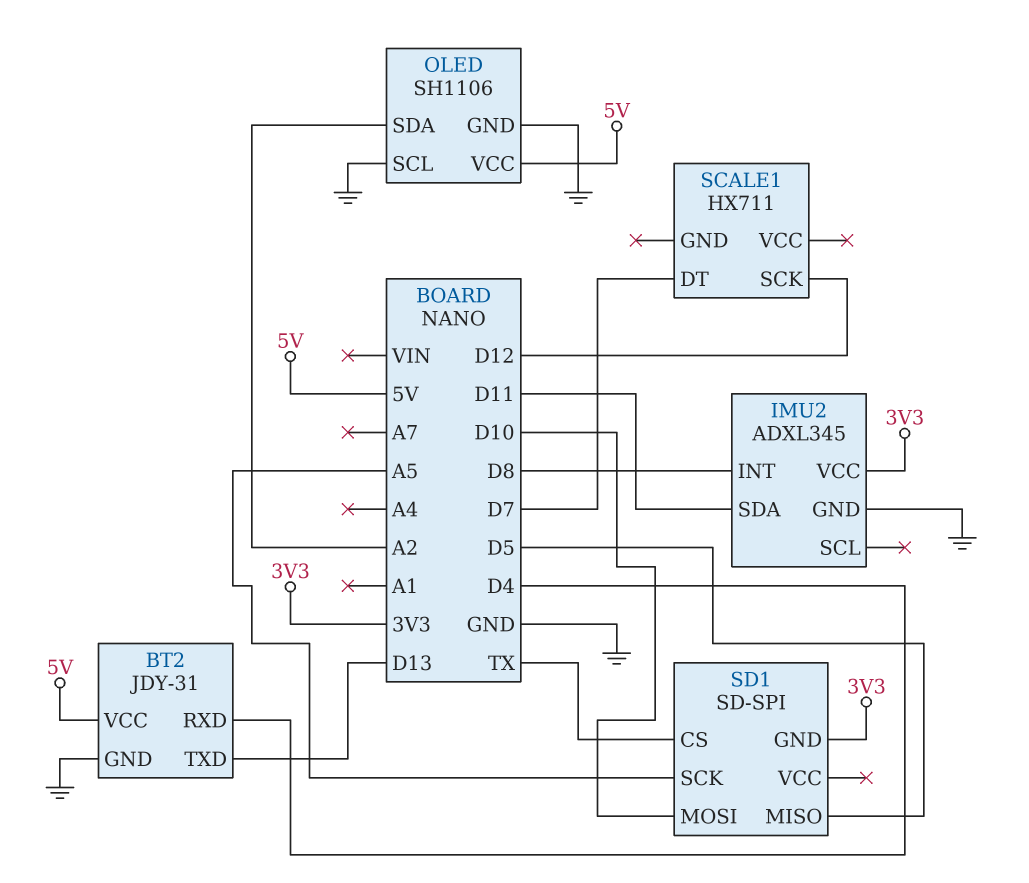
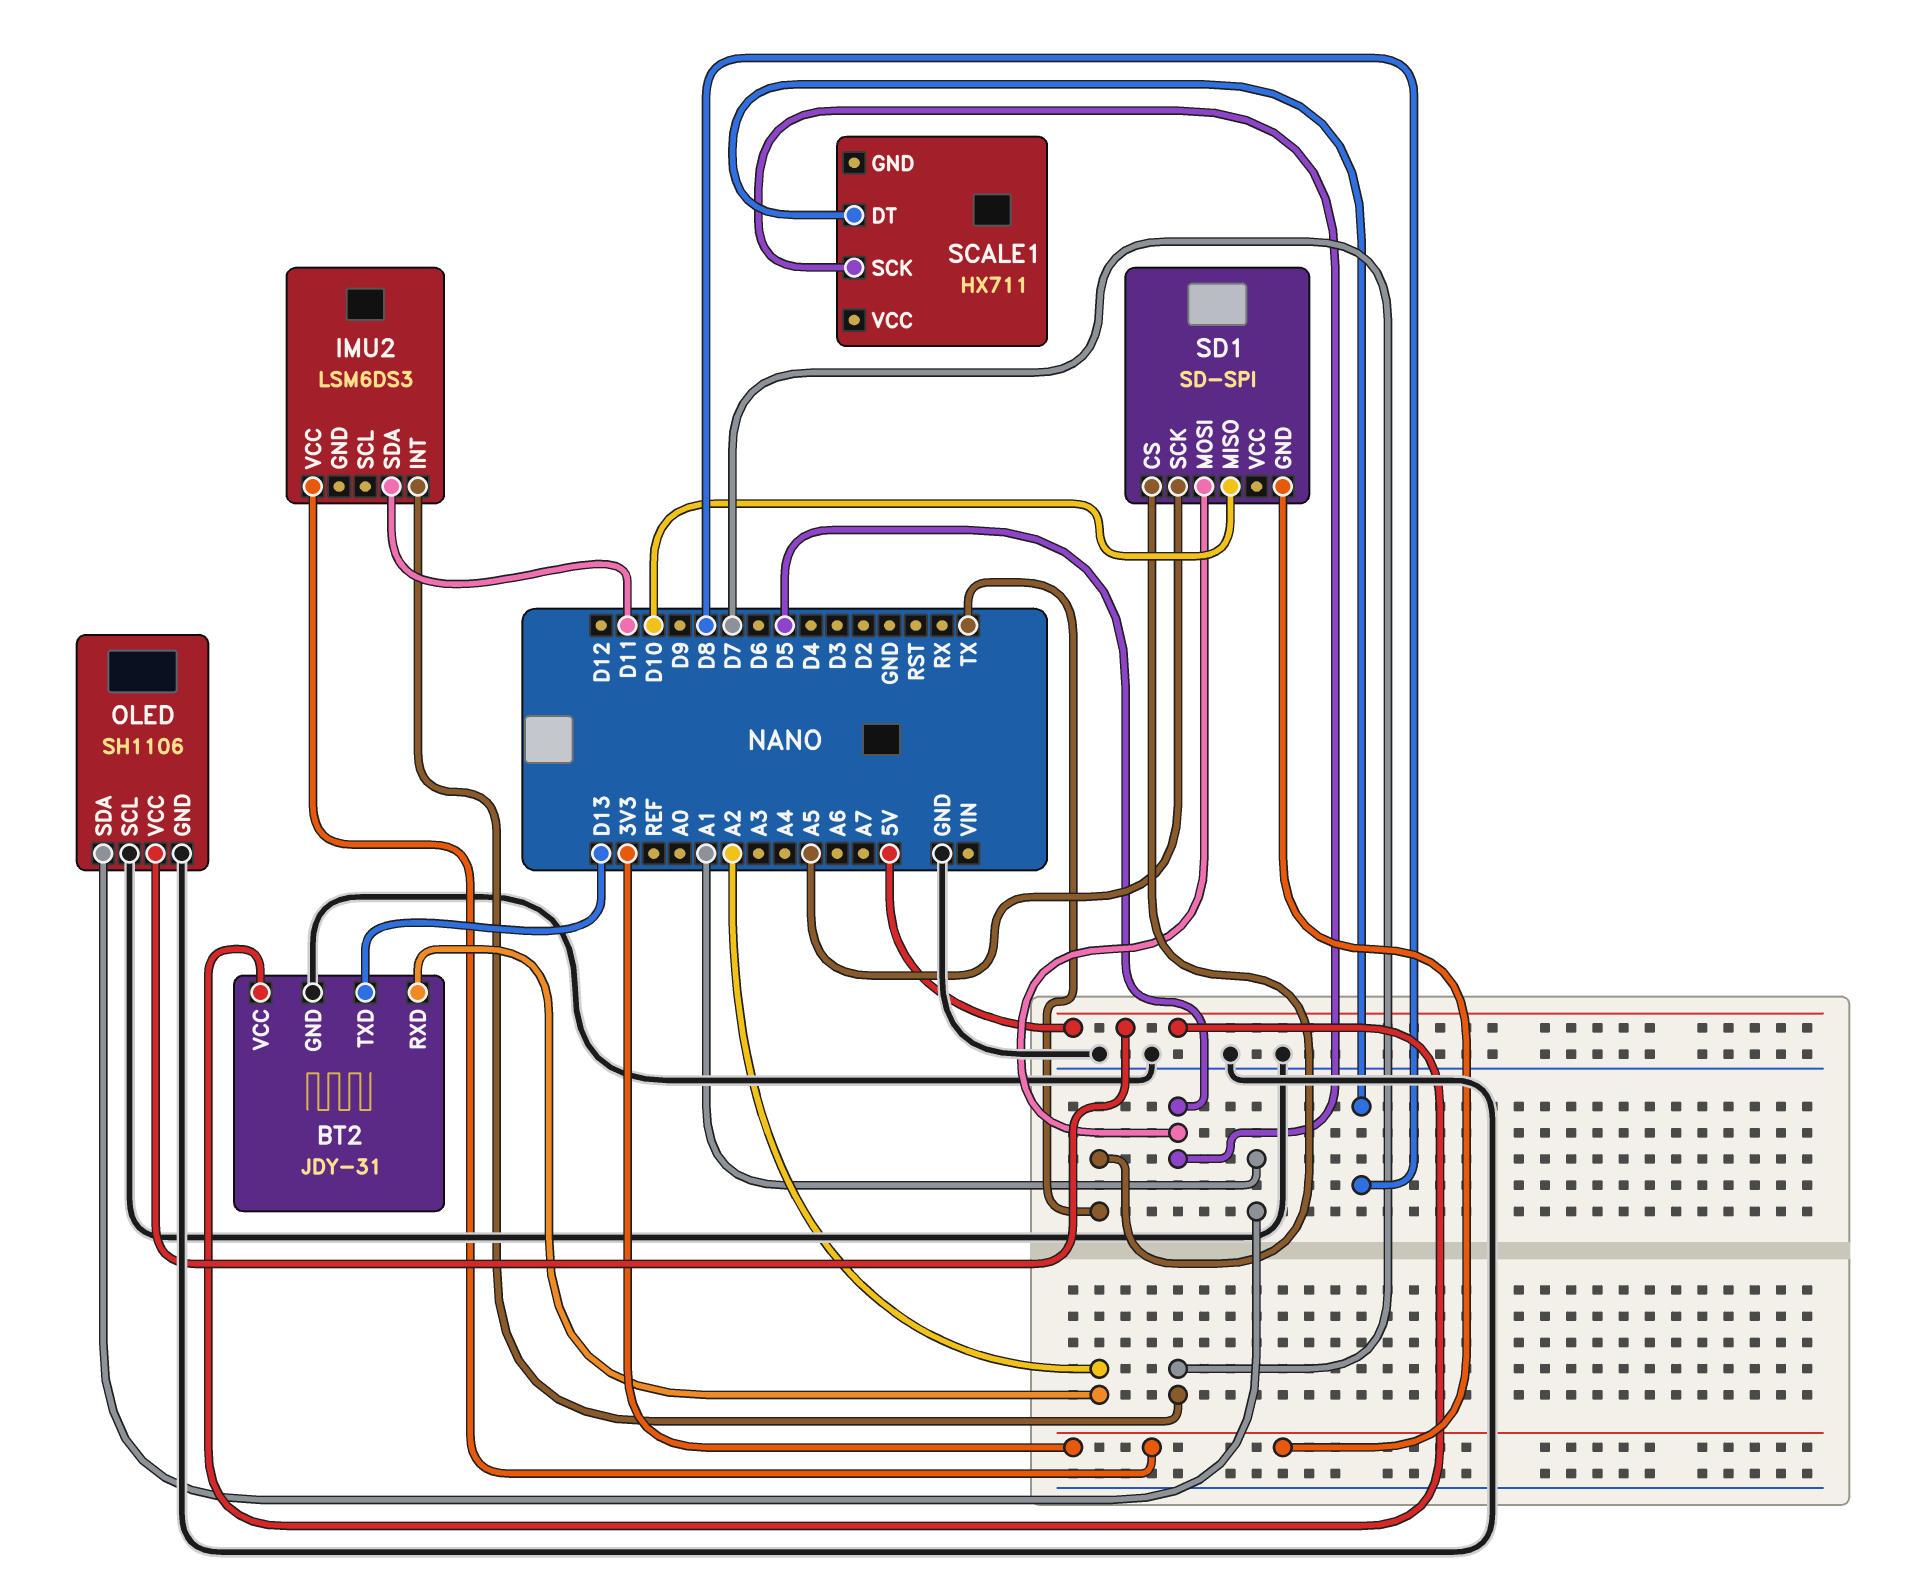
BT2 pin RXD: D4 -> A2
IMU2: ADXL345 -> LSM6DS3
IMU2 pin GND: GND -> none
IMU2 pin INT: D8 -> D7
OLED pin SDA: A2 -> A1
SCALE1 pin DT: D7 -> D8
SCALE1 pin SCK: D12 -> D5
SD1 pin MISO: D5 -> D10
SD1 pin MOSI: D10 -> D5

